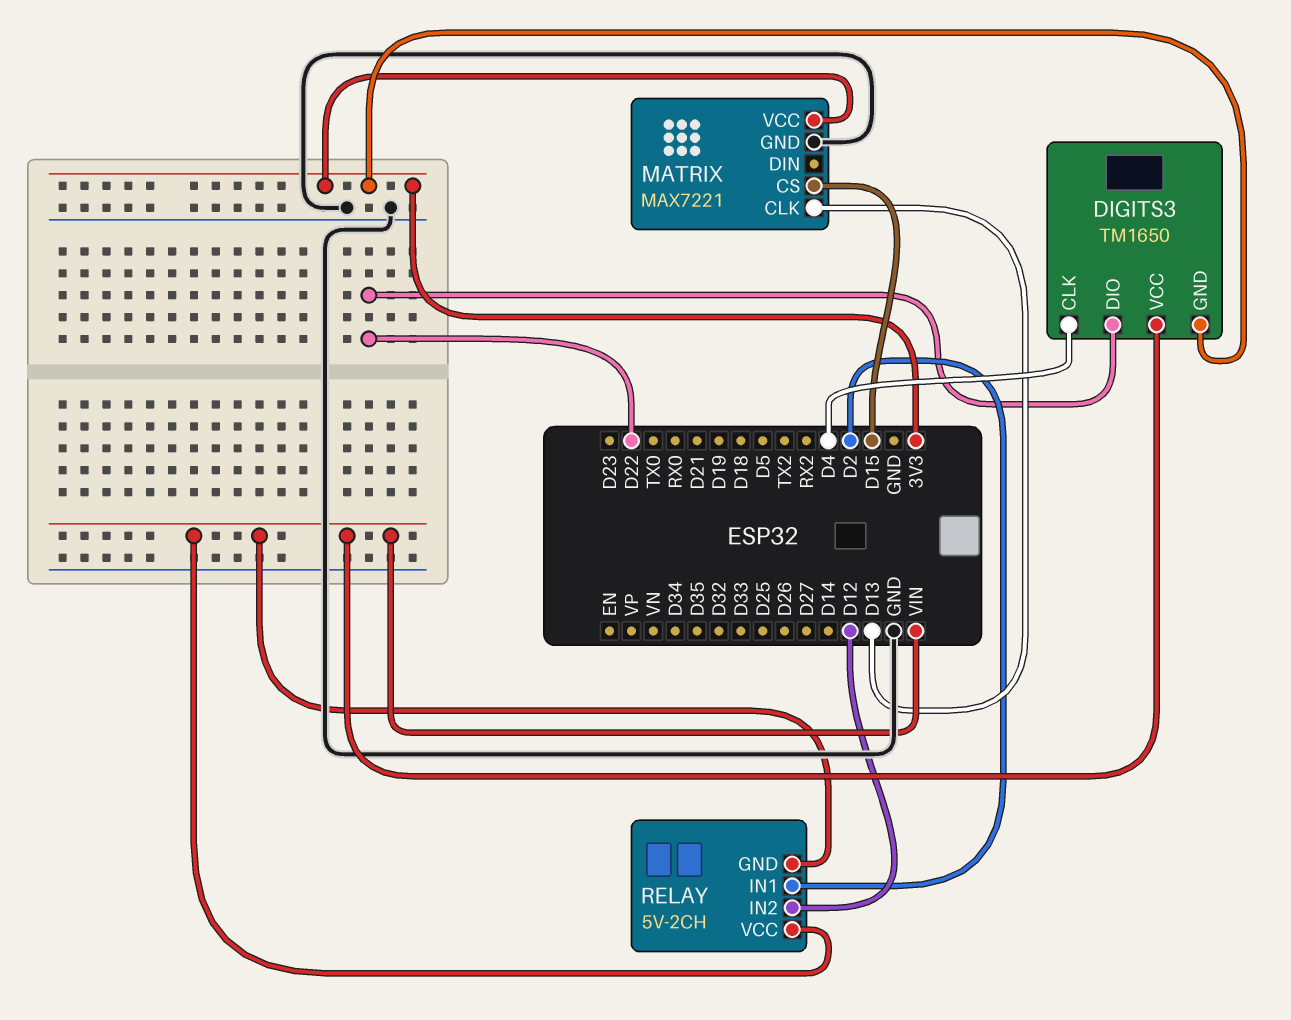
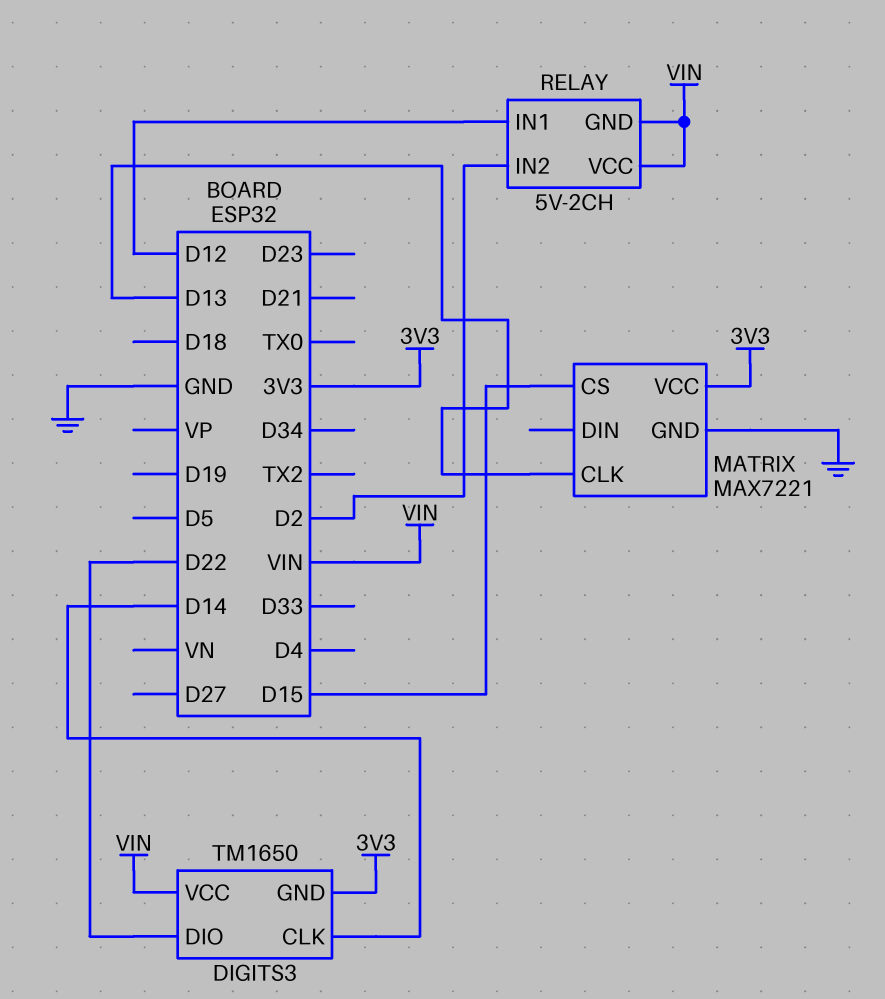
DIGITS3 pin CLK: D4 -> D14
RELAY pin IN1: D2 -> D12
RELAY pin IN2: D12 -> D2

